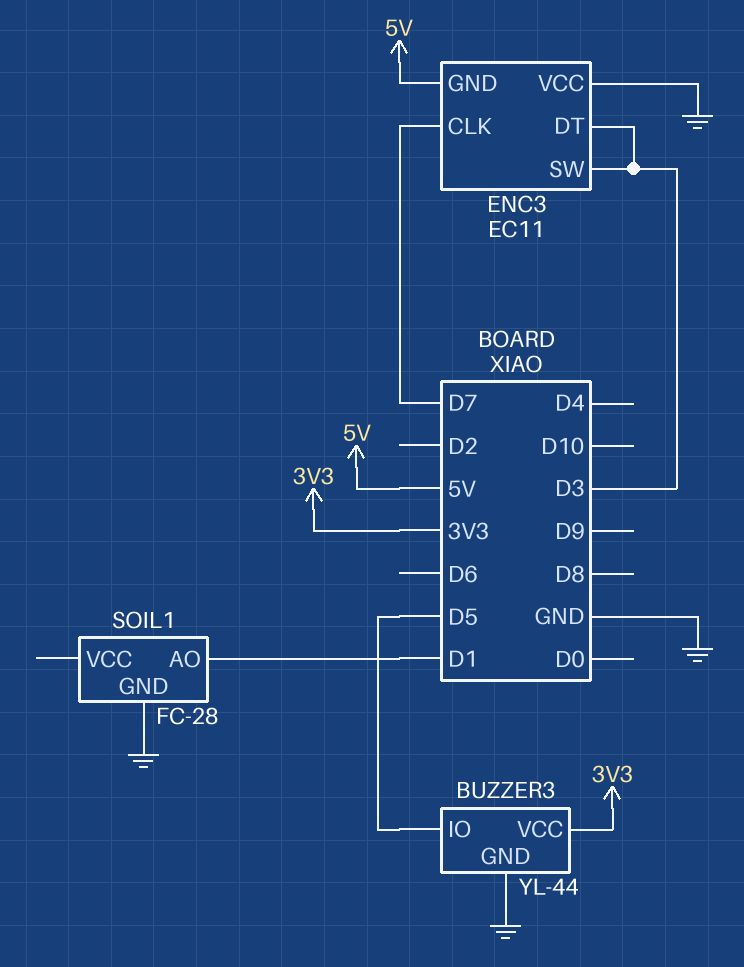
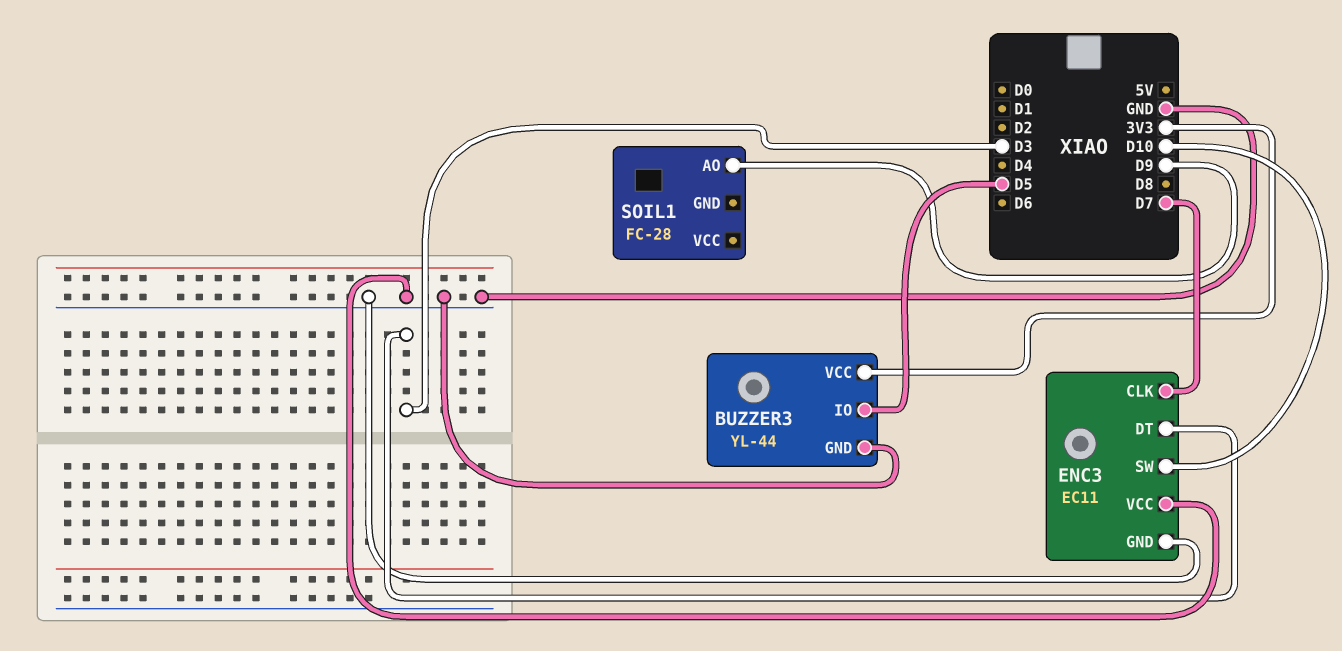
ENC3 pin GND: 5V -> GND
ENC3 pin SW: D3 -> D10
SOIL1 pin AO: D1 -> D9
SOIL1 pin GND: GND -> none

